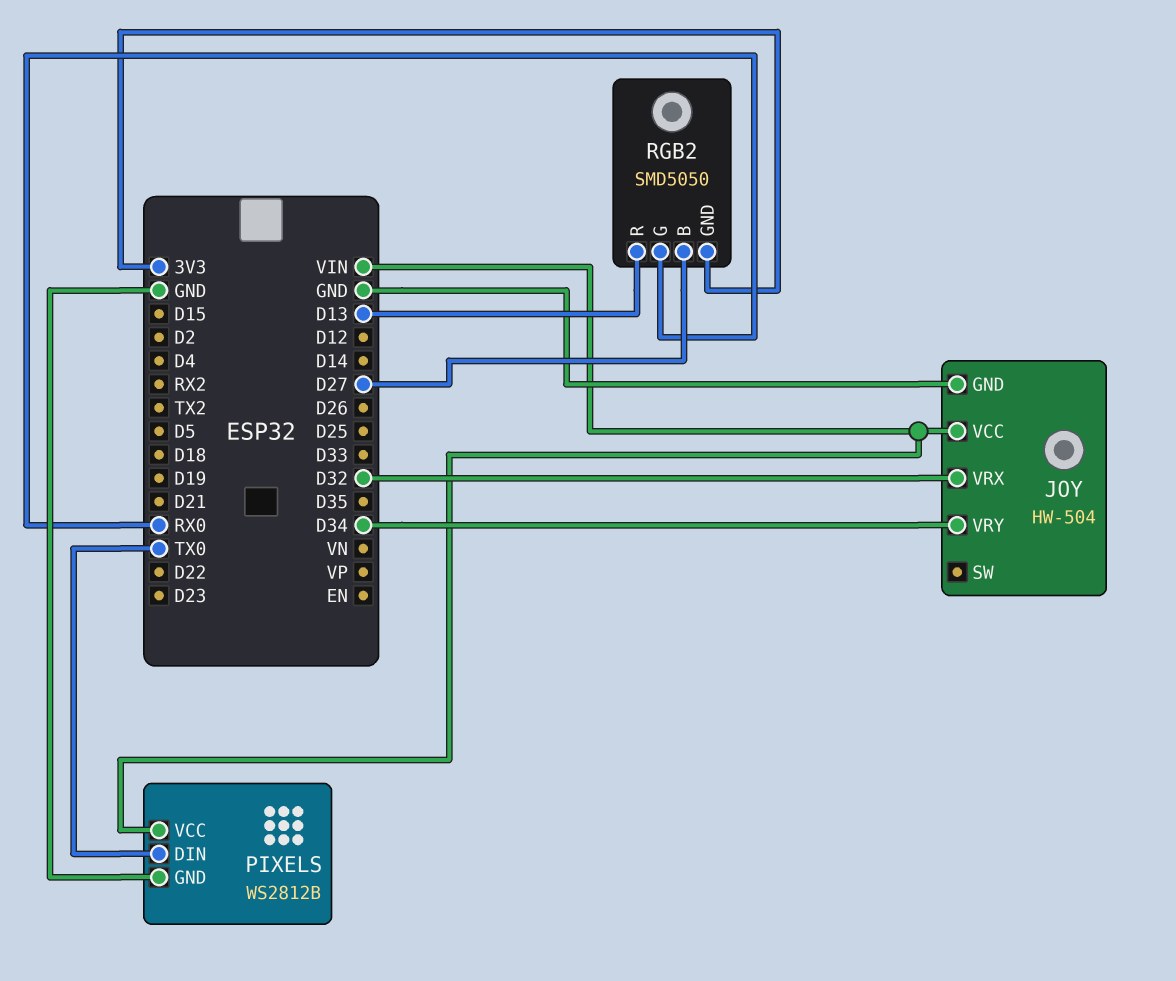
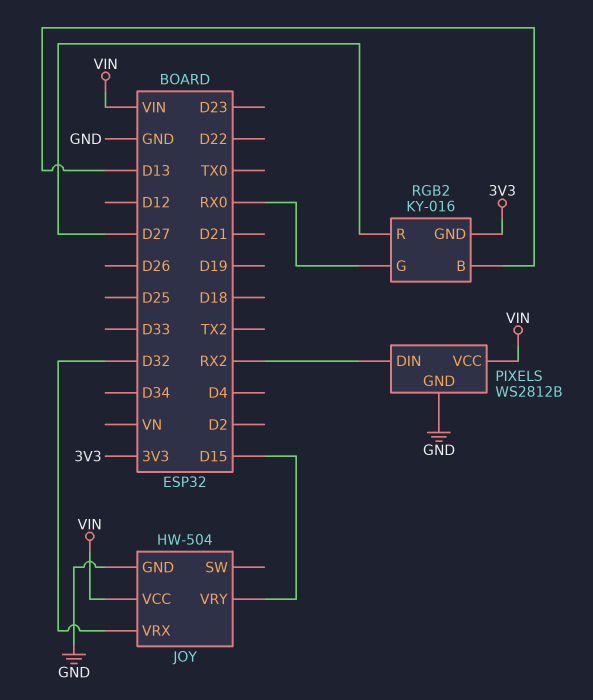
JOY pin VRY: D34 -> D15
PIXELS pin DIN: TX0 -> RX2
RGB2: SMD5050 -> KY-016
RGB2 pin B: D27 -> D13
RGB2 pin R: D13 -> D27

